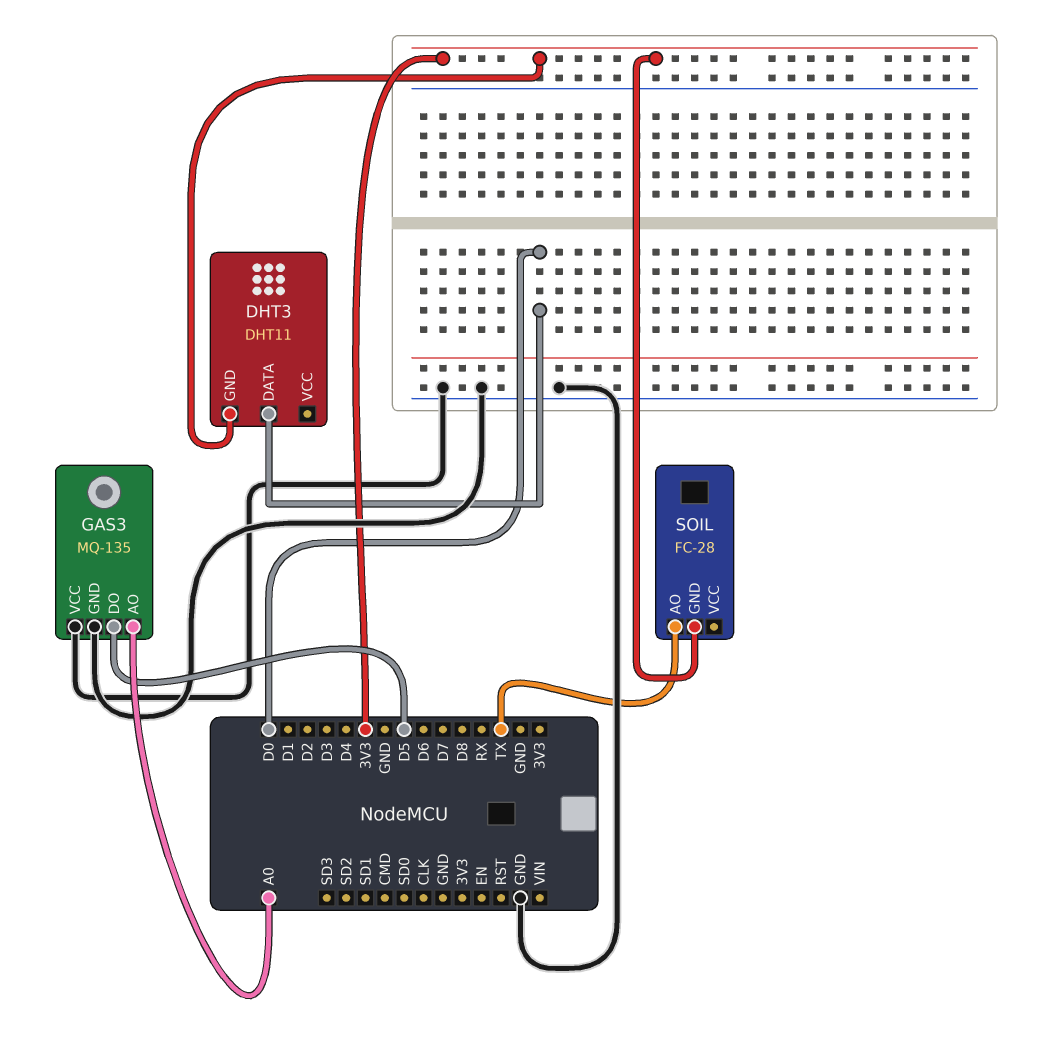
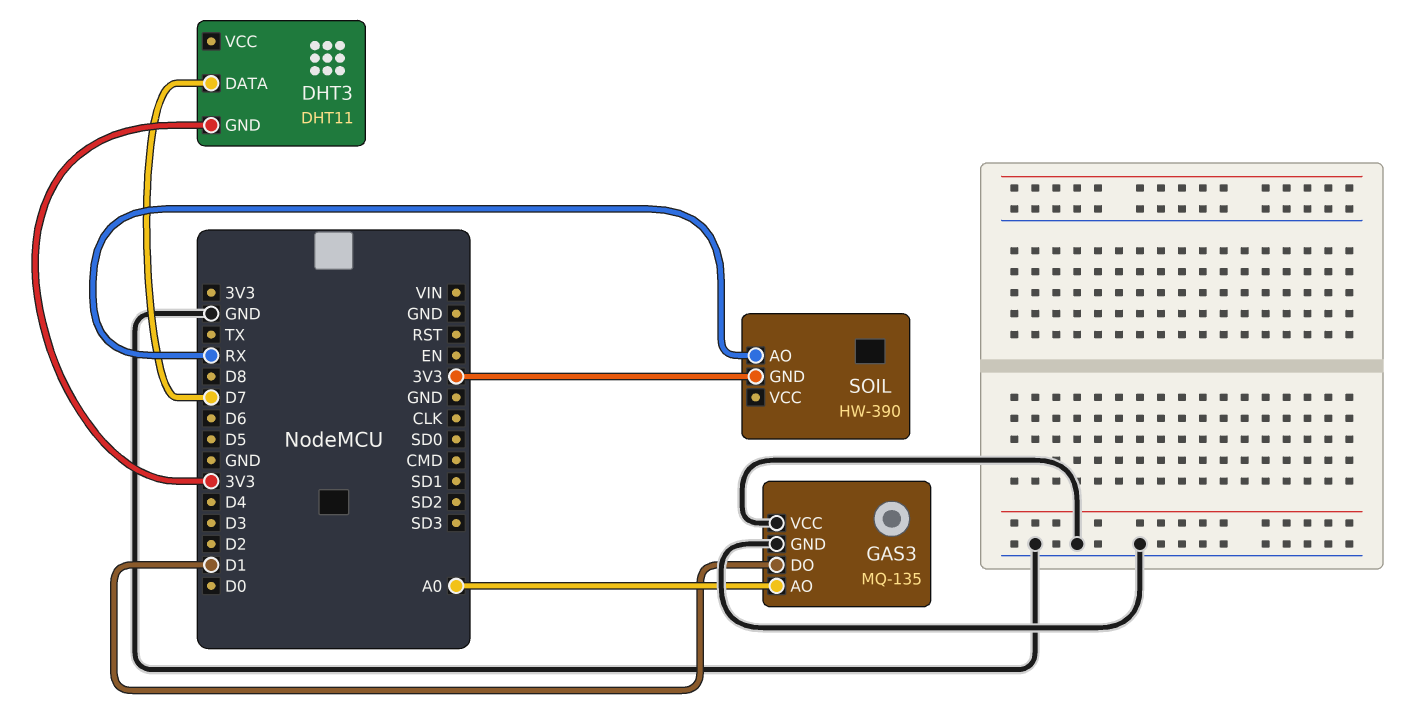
DHT3 pin DATA: D0 -> D7
GAS3 pin DO: D5 -> D1
SOIL: FC-28 -> HW-390
SOIL pin AO: TX -> RX

